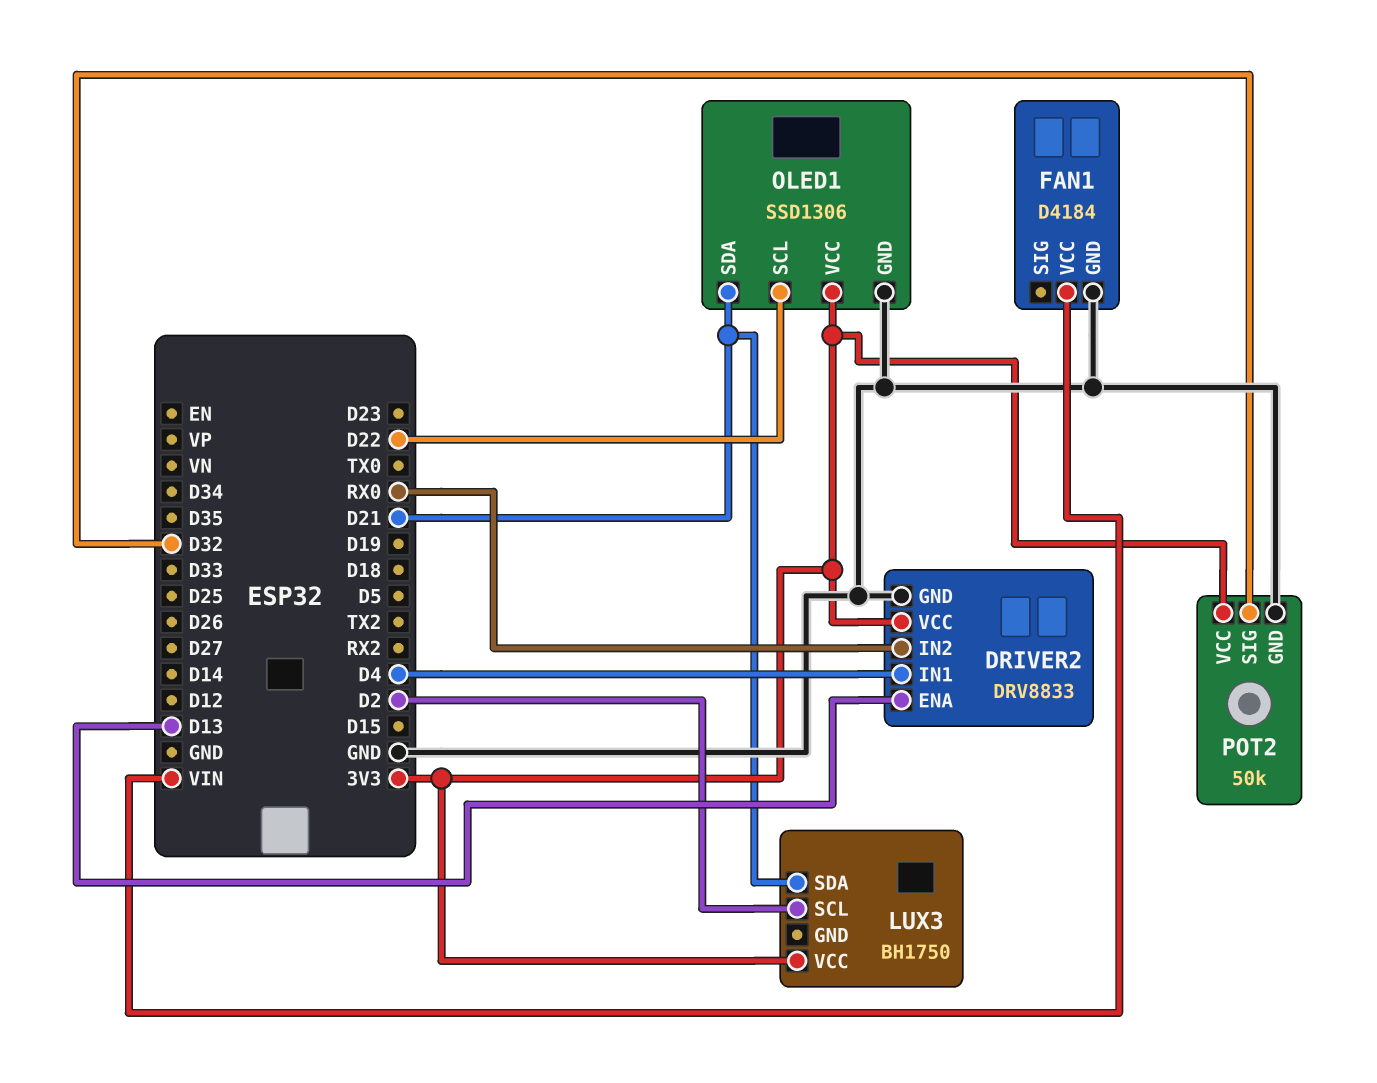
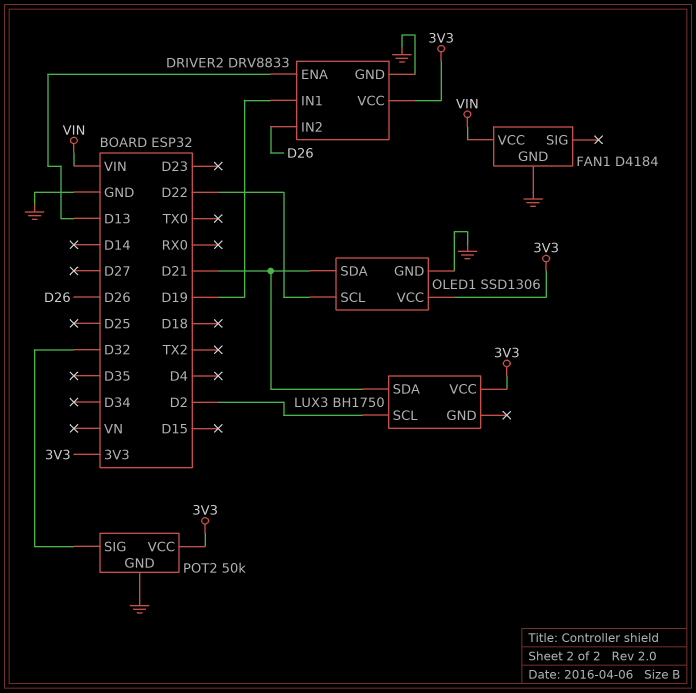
DRIVER2 pin IN1: D4 -> D19
DRIVER2 pin IN2: RX0 -> D26

